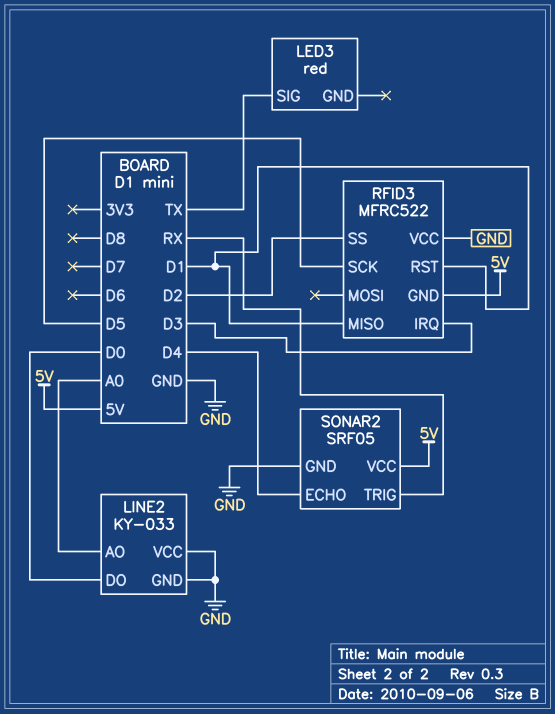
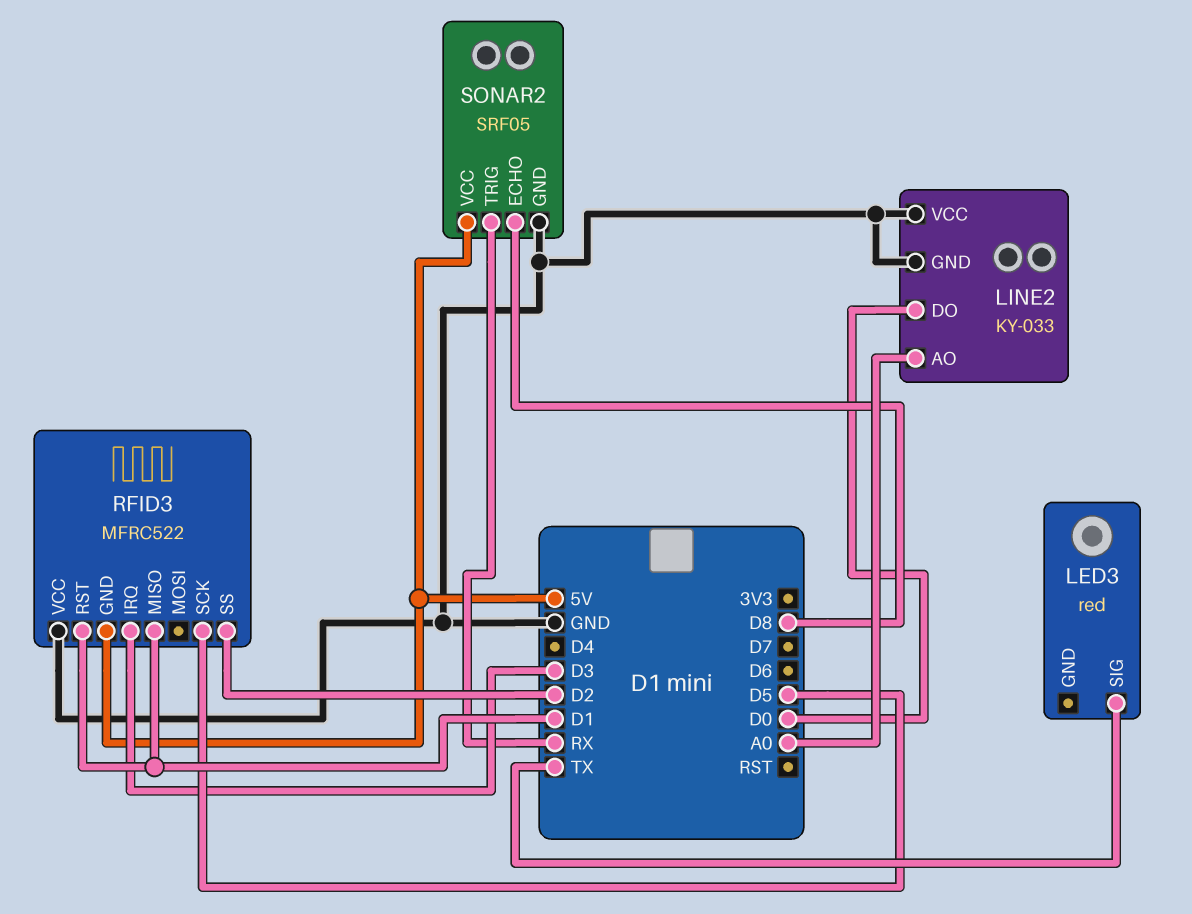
SONAR2 pin ECHO: D4 -> D8

